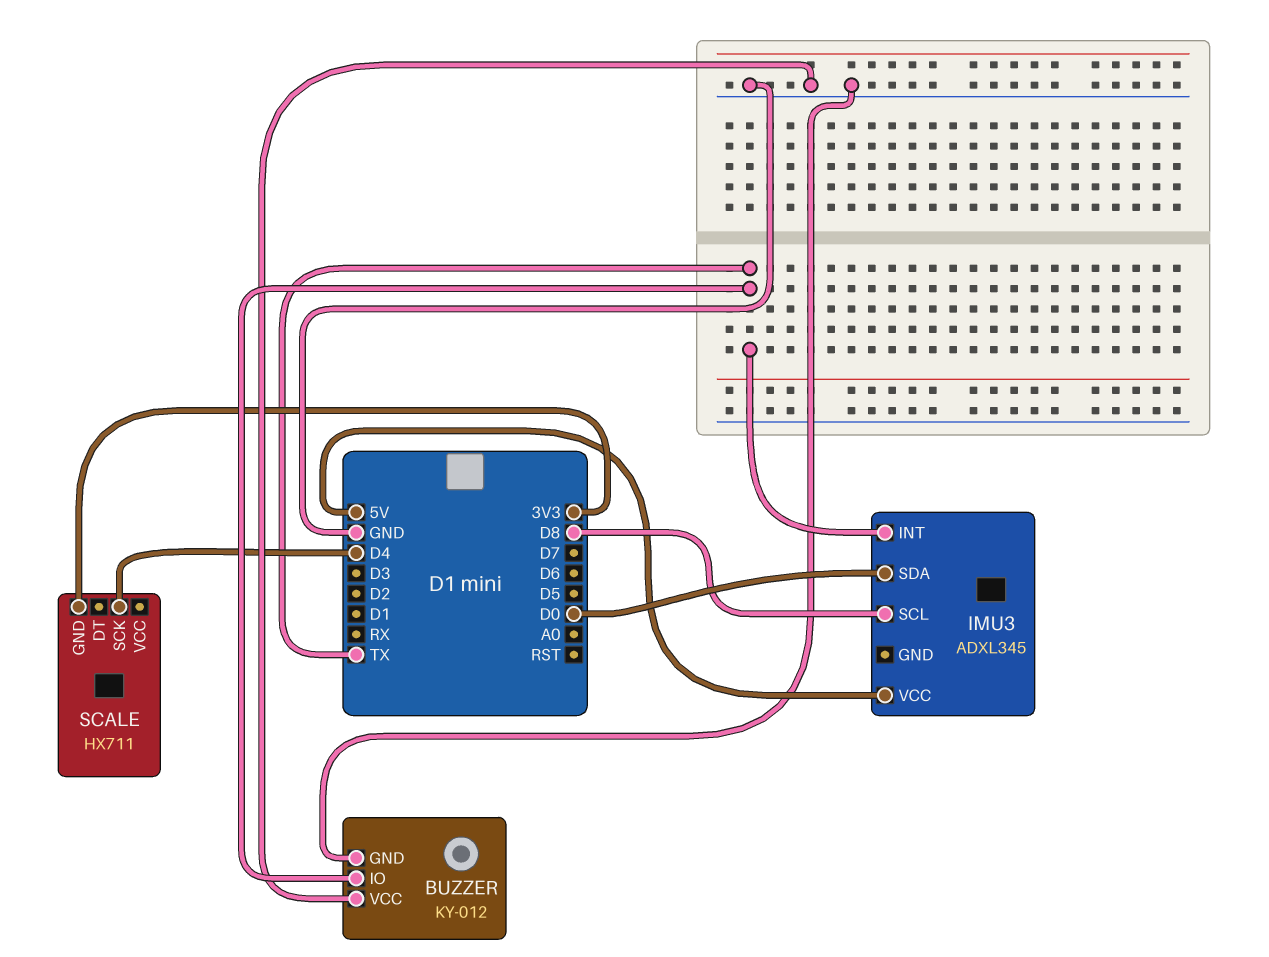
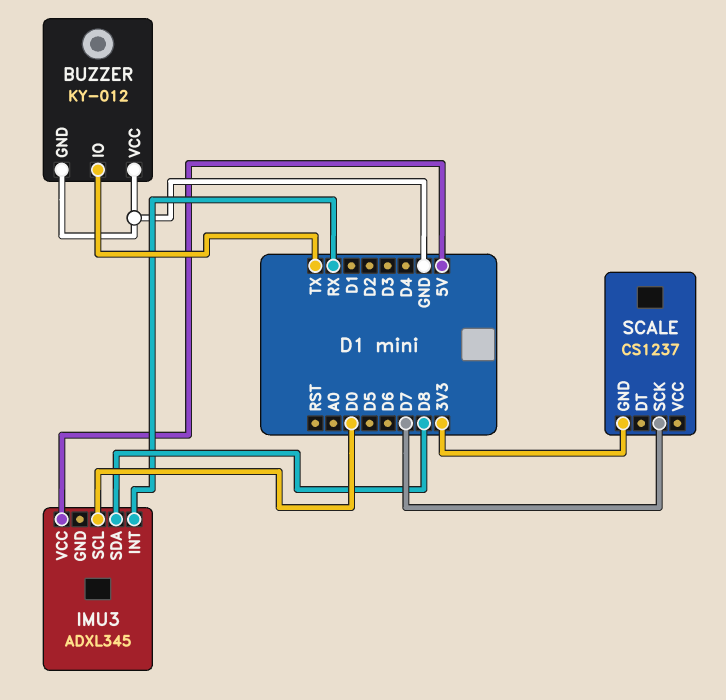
IMU3 pin INT: TX -> RX
IMU3 pin SCL: D8 -> D0
IMU3 pin SDA: D0 -> D8
SCALE: HX711 -> CS1237
SCALE pin SCK: D4 -> D7

